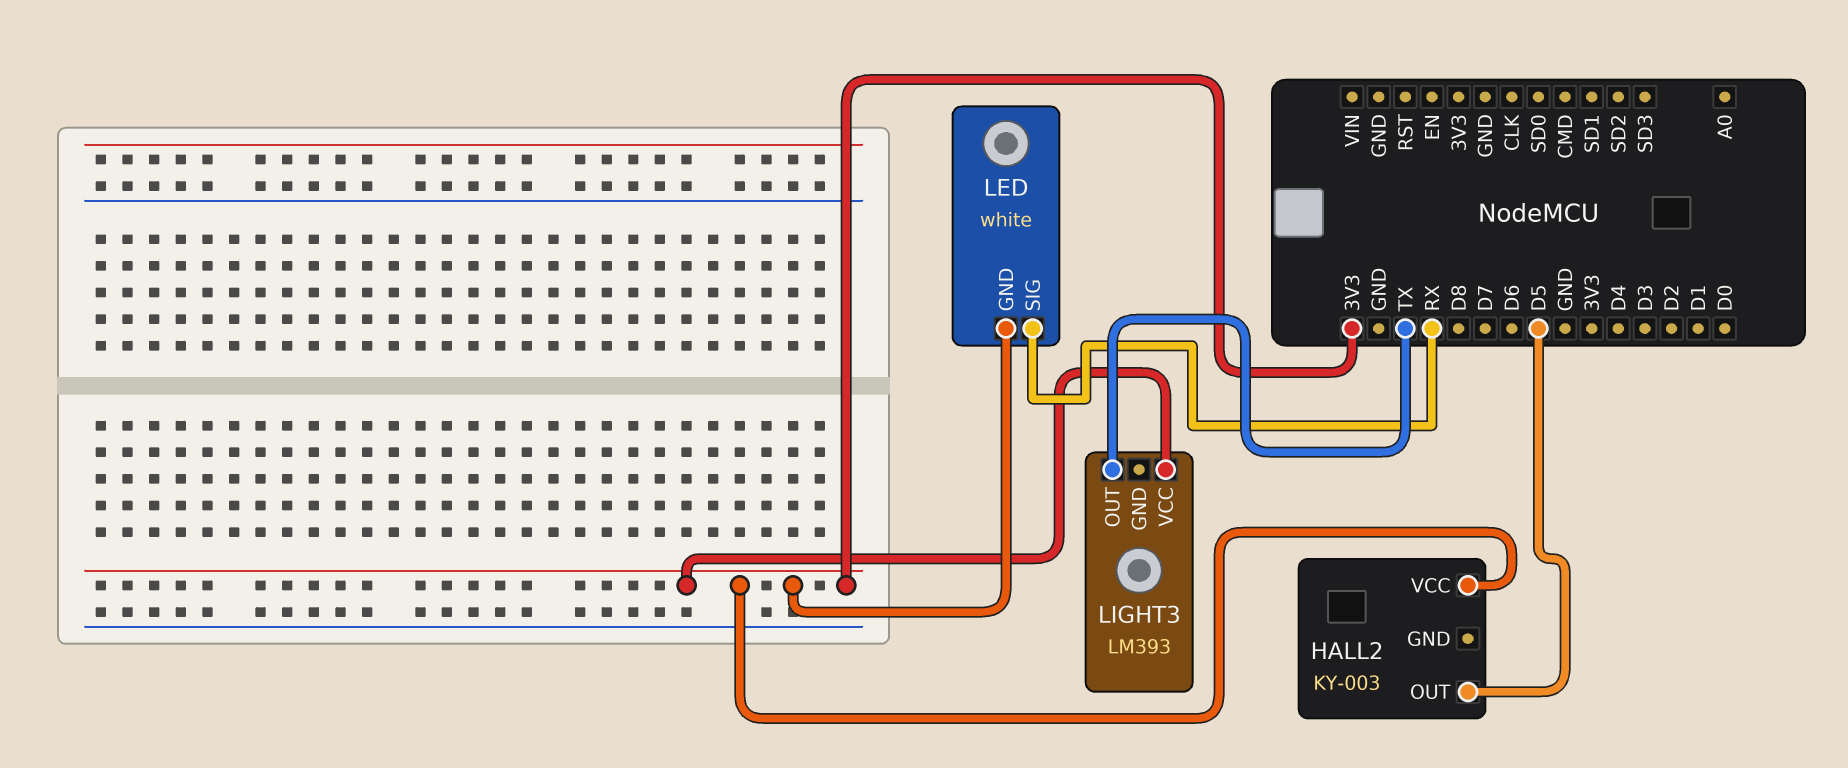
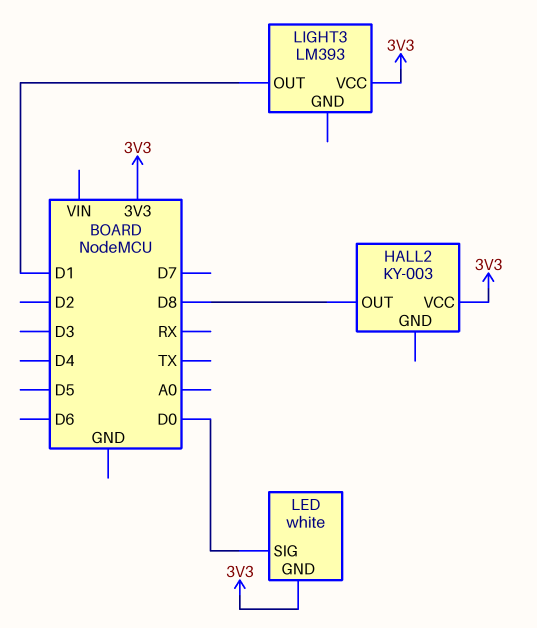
HALL2 pin OUT: D5 -> D8
LED pin SIG: RX -> D0
LIGHT3 pin OUT: TX -> D1

